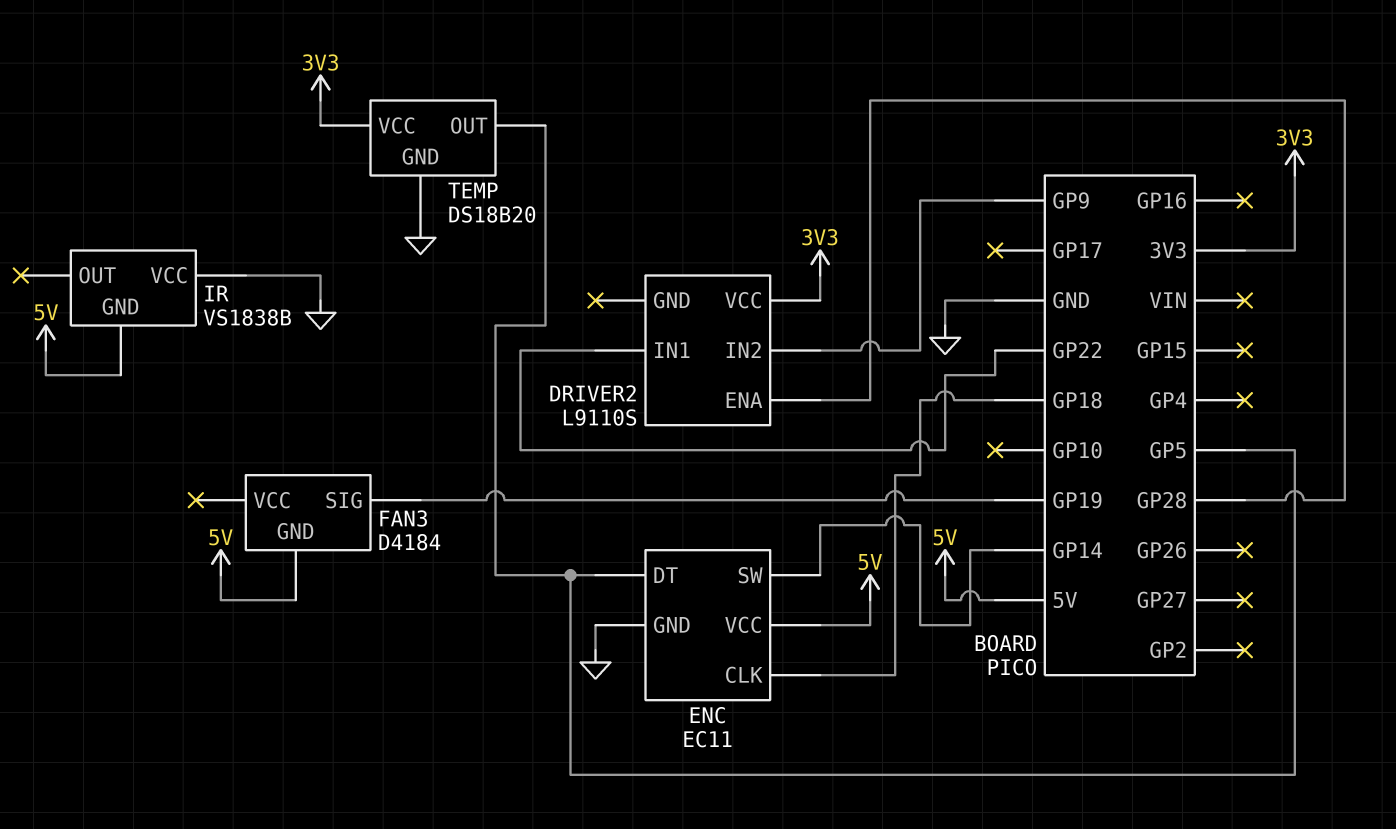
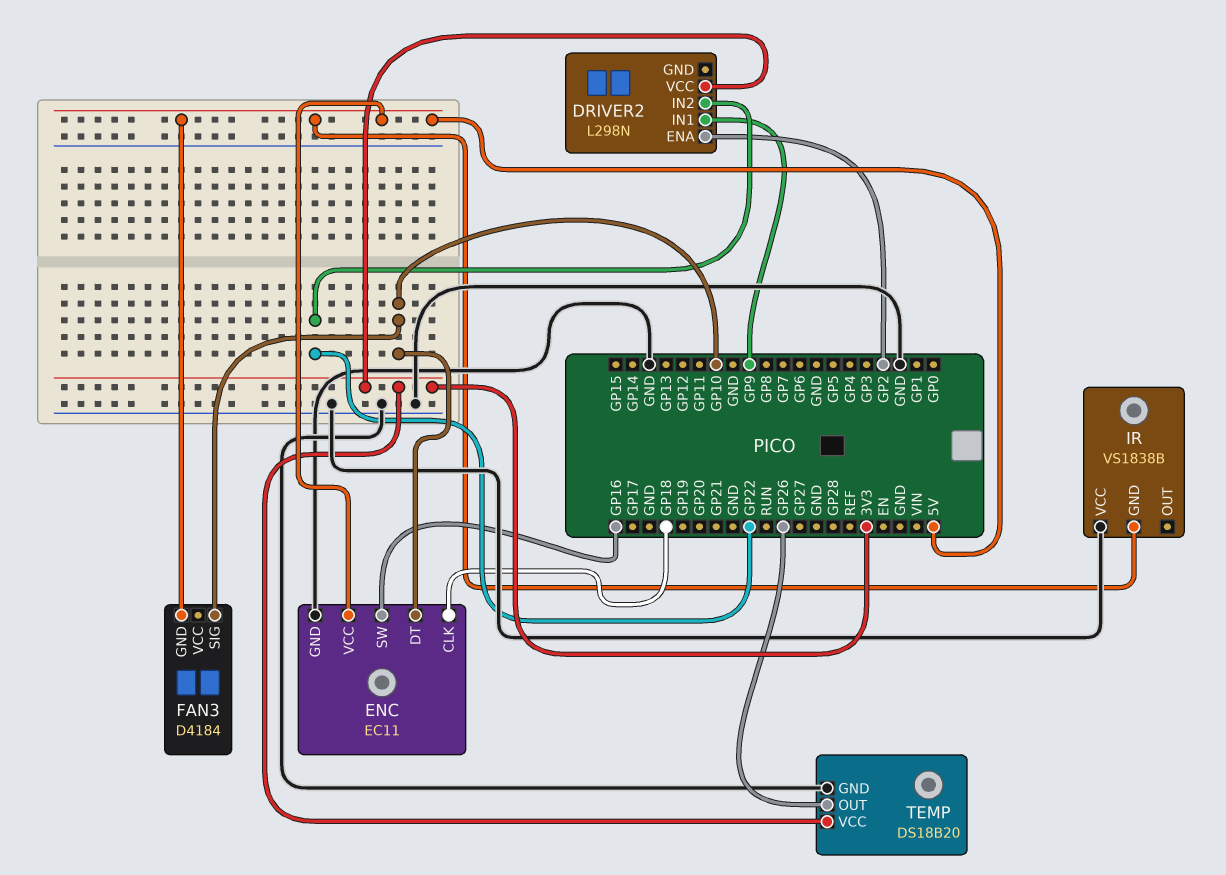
DRIVER2: L9110S -> L298N
DRIVER2 pin ENA: GP28 -> GP2
DRIVER2 pin IN1: GP22 -> GP9
DRIVER2 pin IN2: GP9 -> GP22
ENC pin DT: GP5 -> GP10
ENC pin SW: GP14 -> GP16
FAN3 pin SIG: GP19 -> GP10
TEMP pin OUT: GP5 -> GP26

